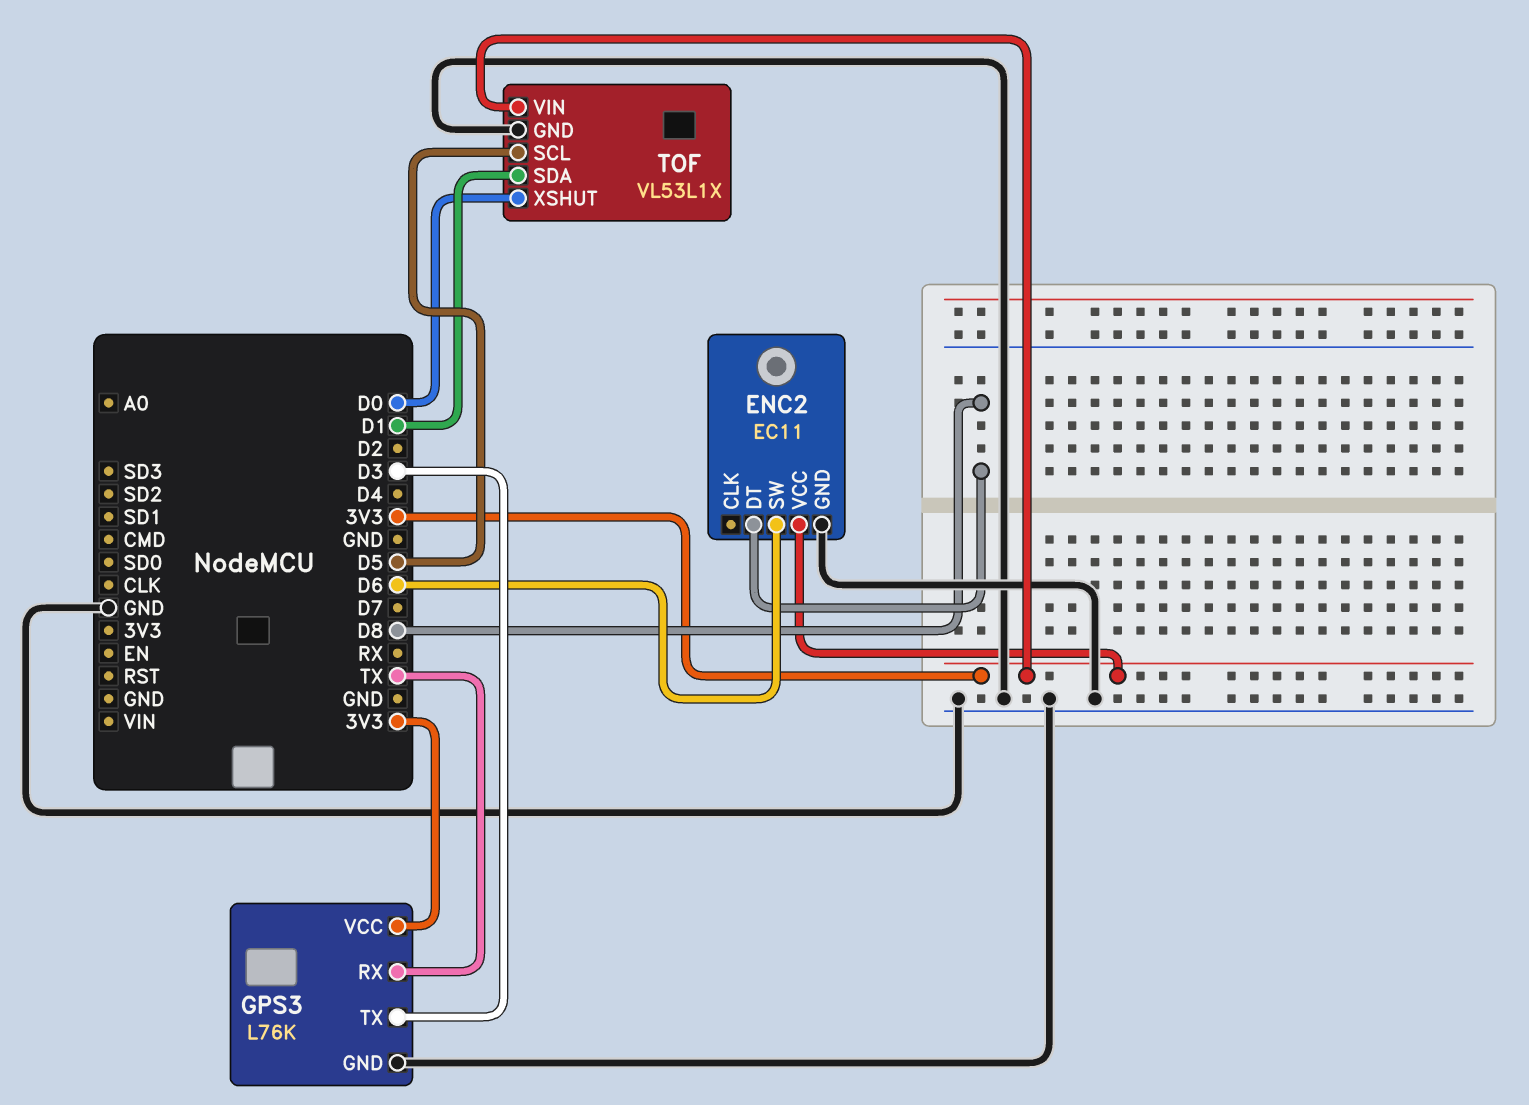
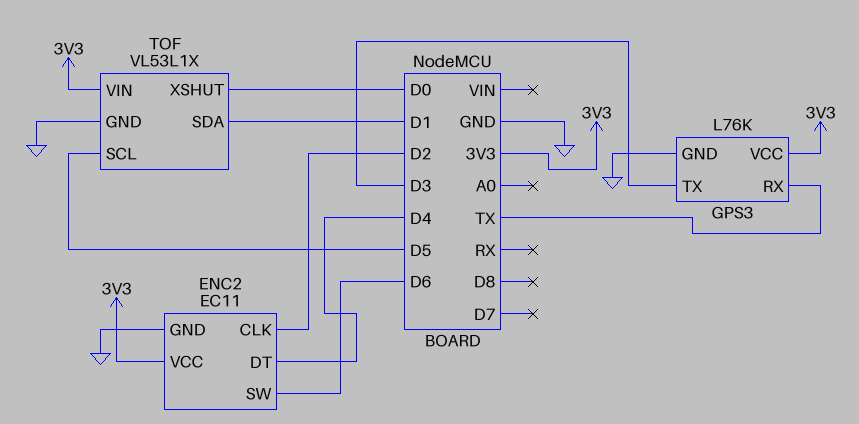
ENC2 pin CLK: none -> D2
ENC2 pin DT: D8 -> D4

